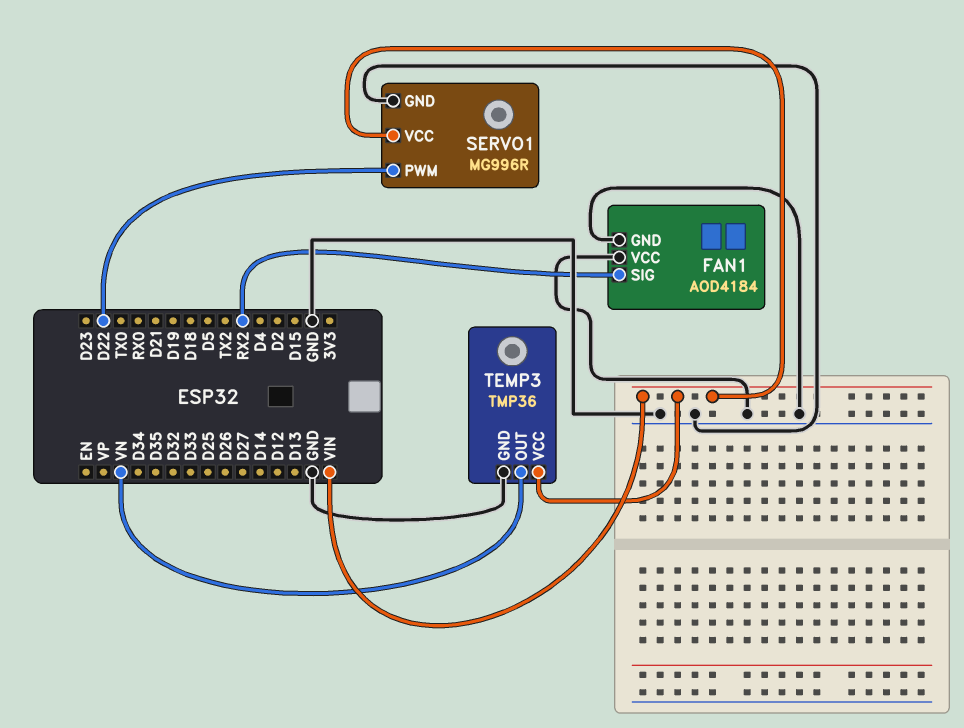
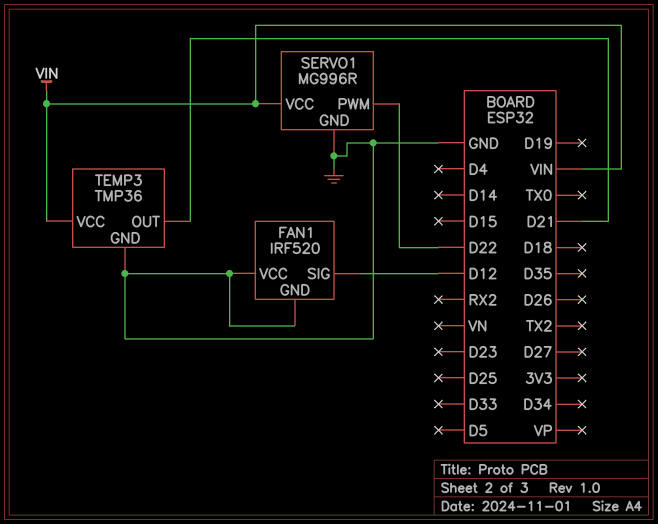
FAN1: AOD4184 -> IRF520
FAN1 pin SIG: RX2 -> D12
TEMP3 pin OUT: VN -> D21

